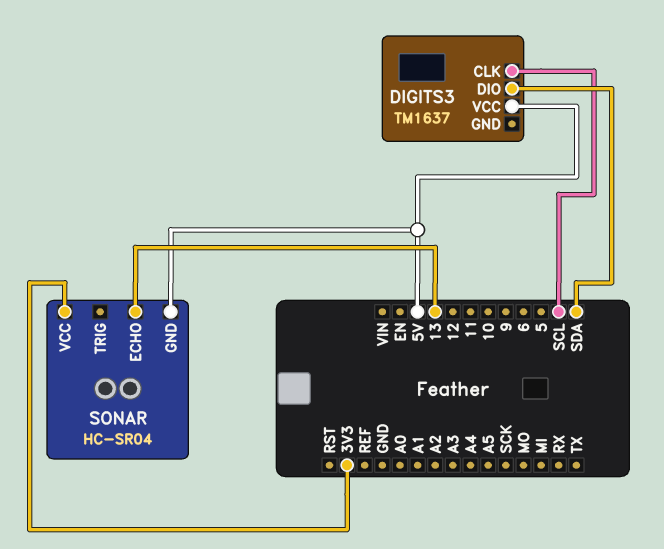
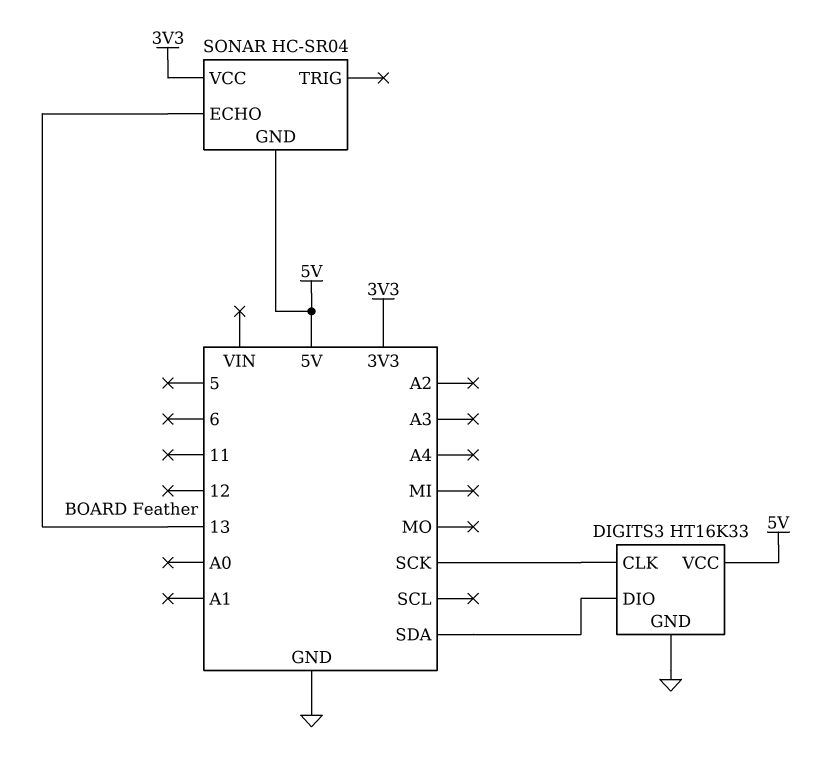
DIGITS3: TM1637 -> HT16K33
DIGITS3 pin CLK: SCL -> SCK
DIGITS3 pin GND: none -> GND

